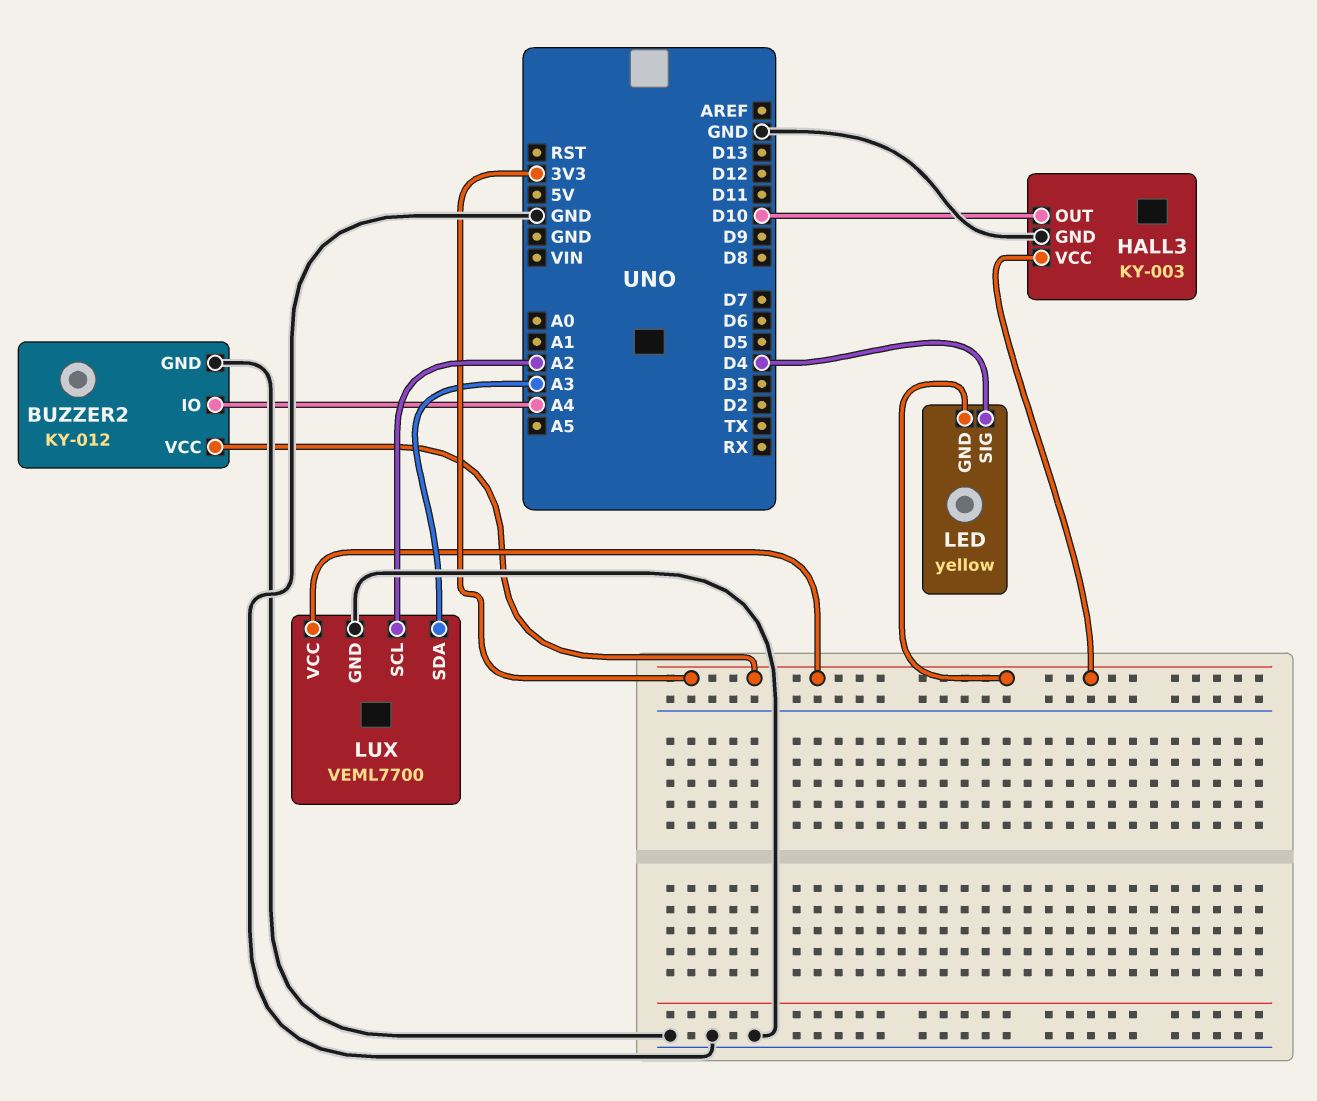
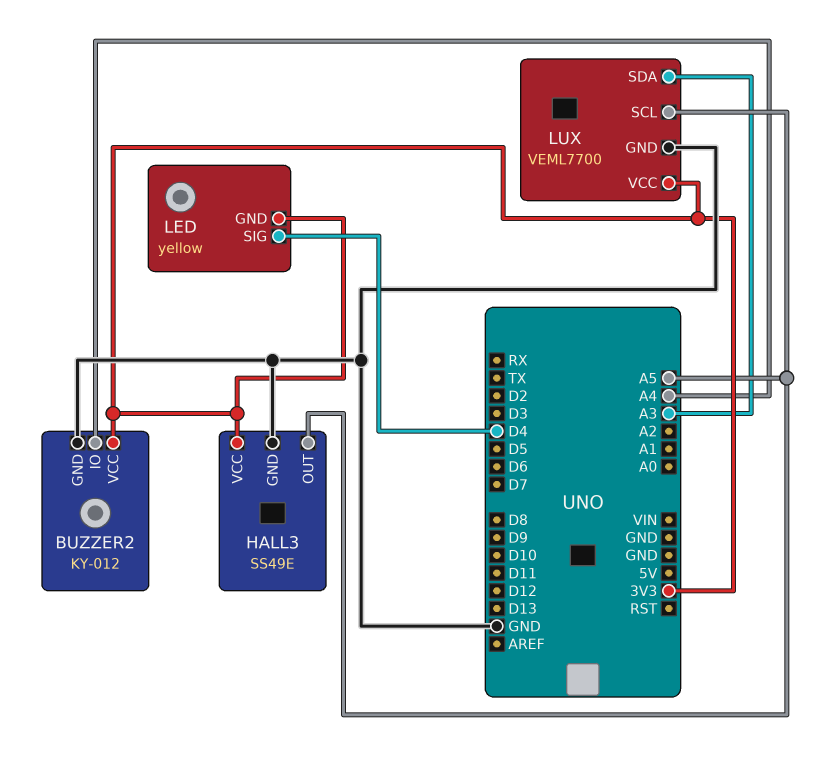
HALL3: KY-003 -> SS49E
HALL3 pin OUT: D10 -> A5
LUX pin SCL: A2 -> A5

